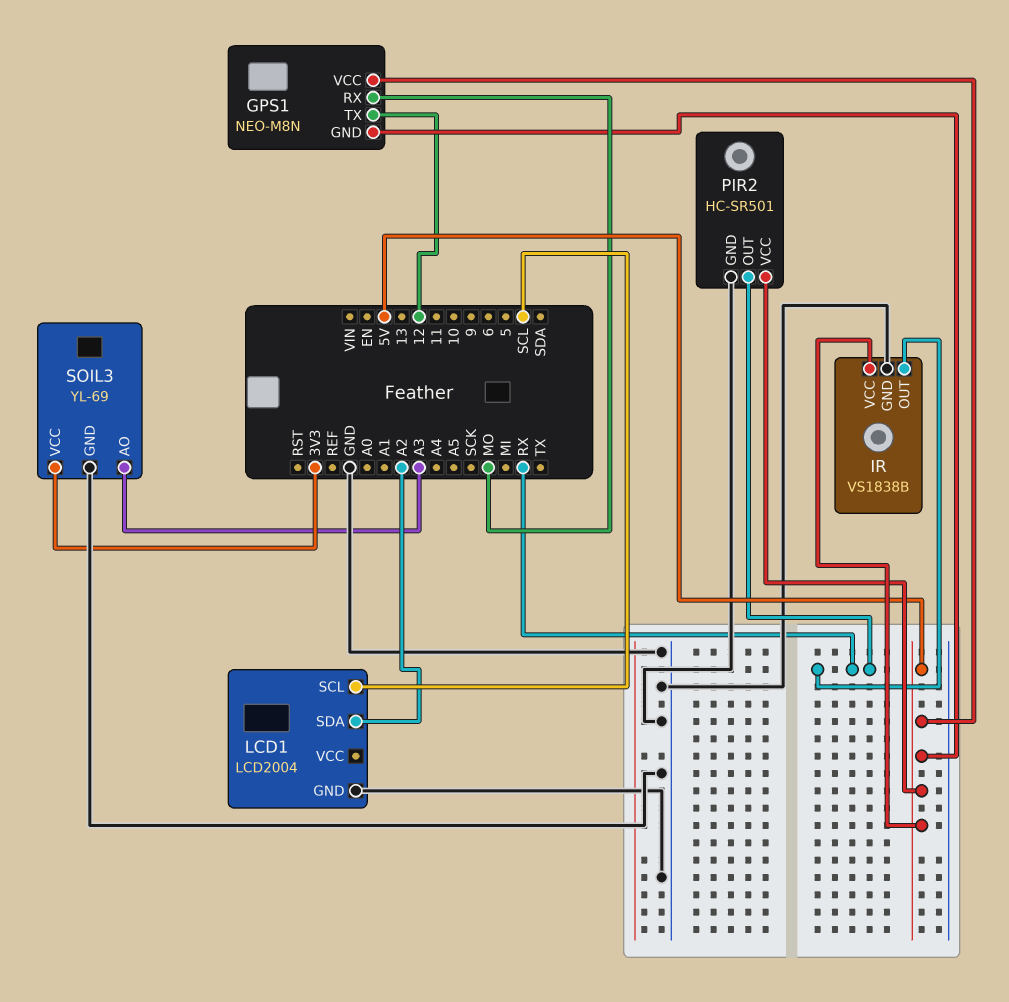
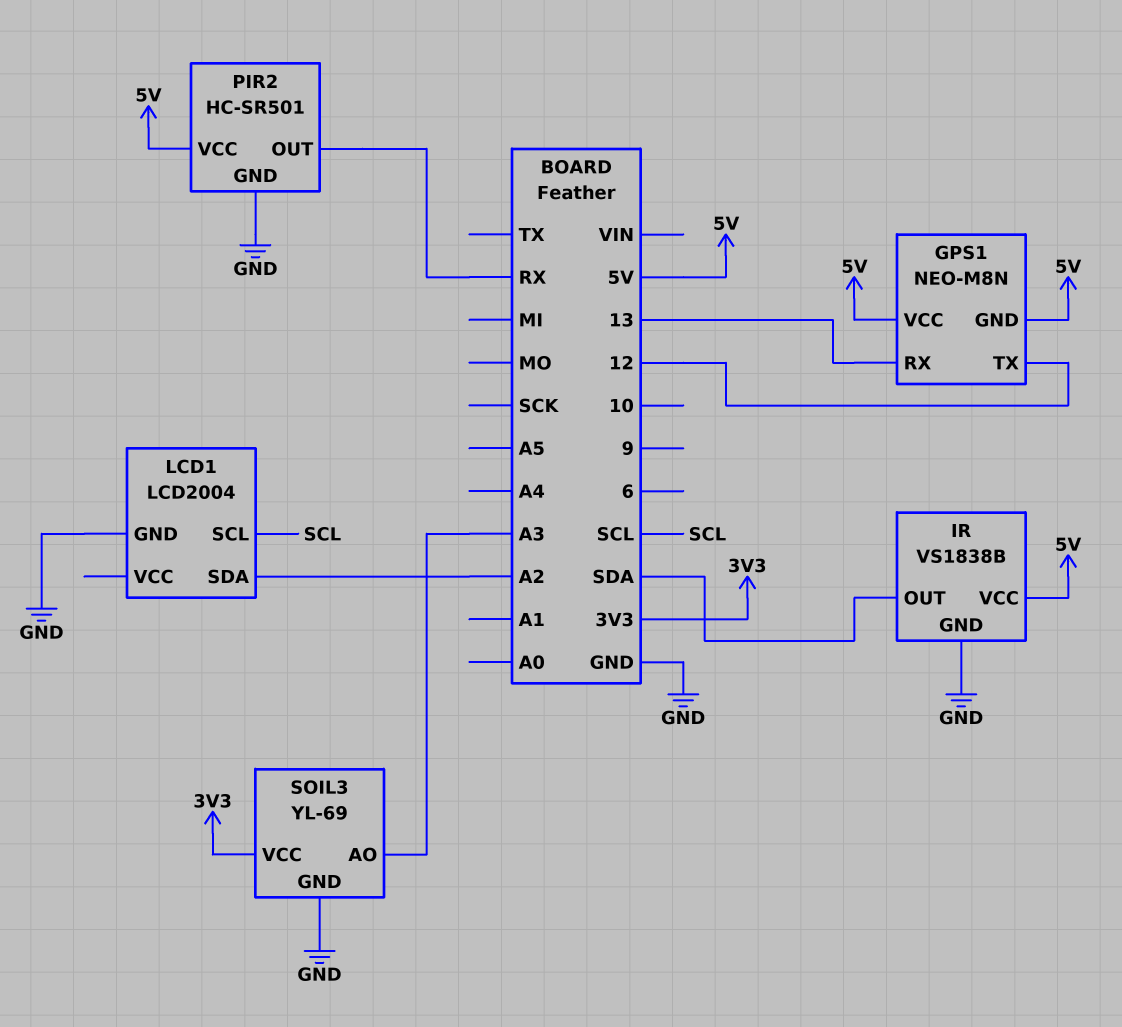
GPS1 pin RX: MO -> 13
IR pin OUT: RX -> SDA

